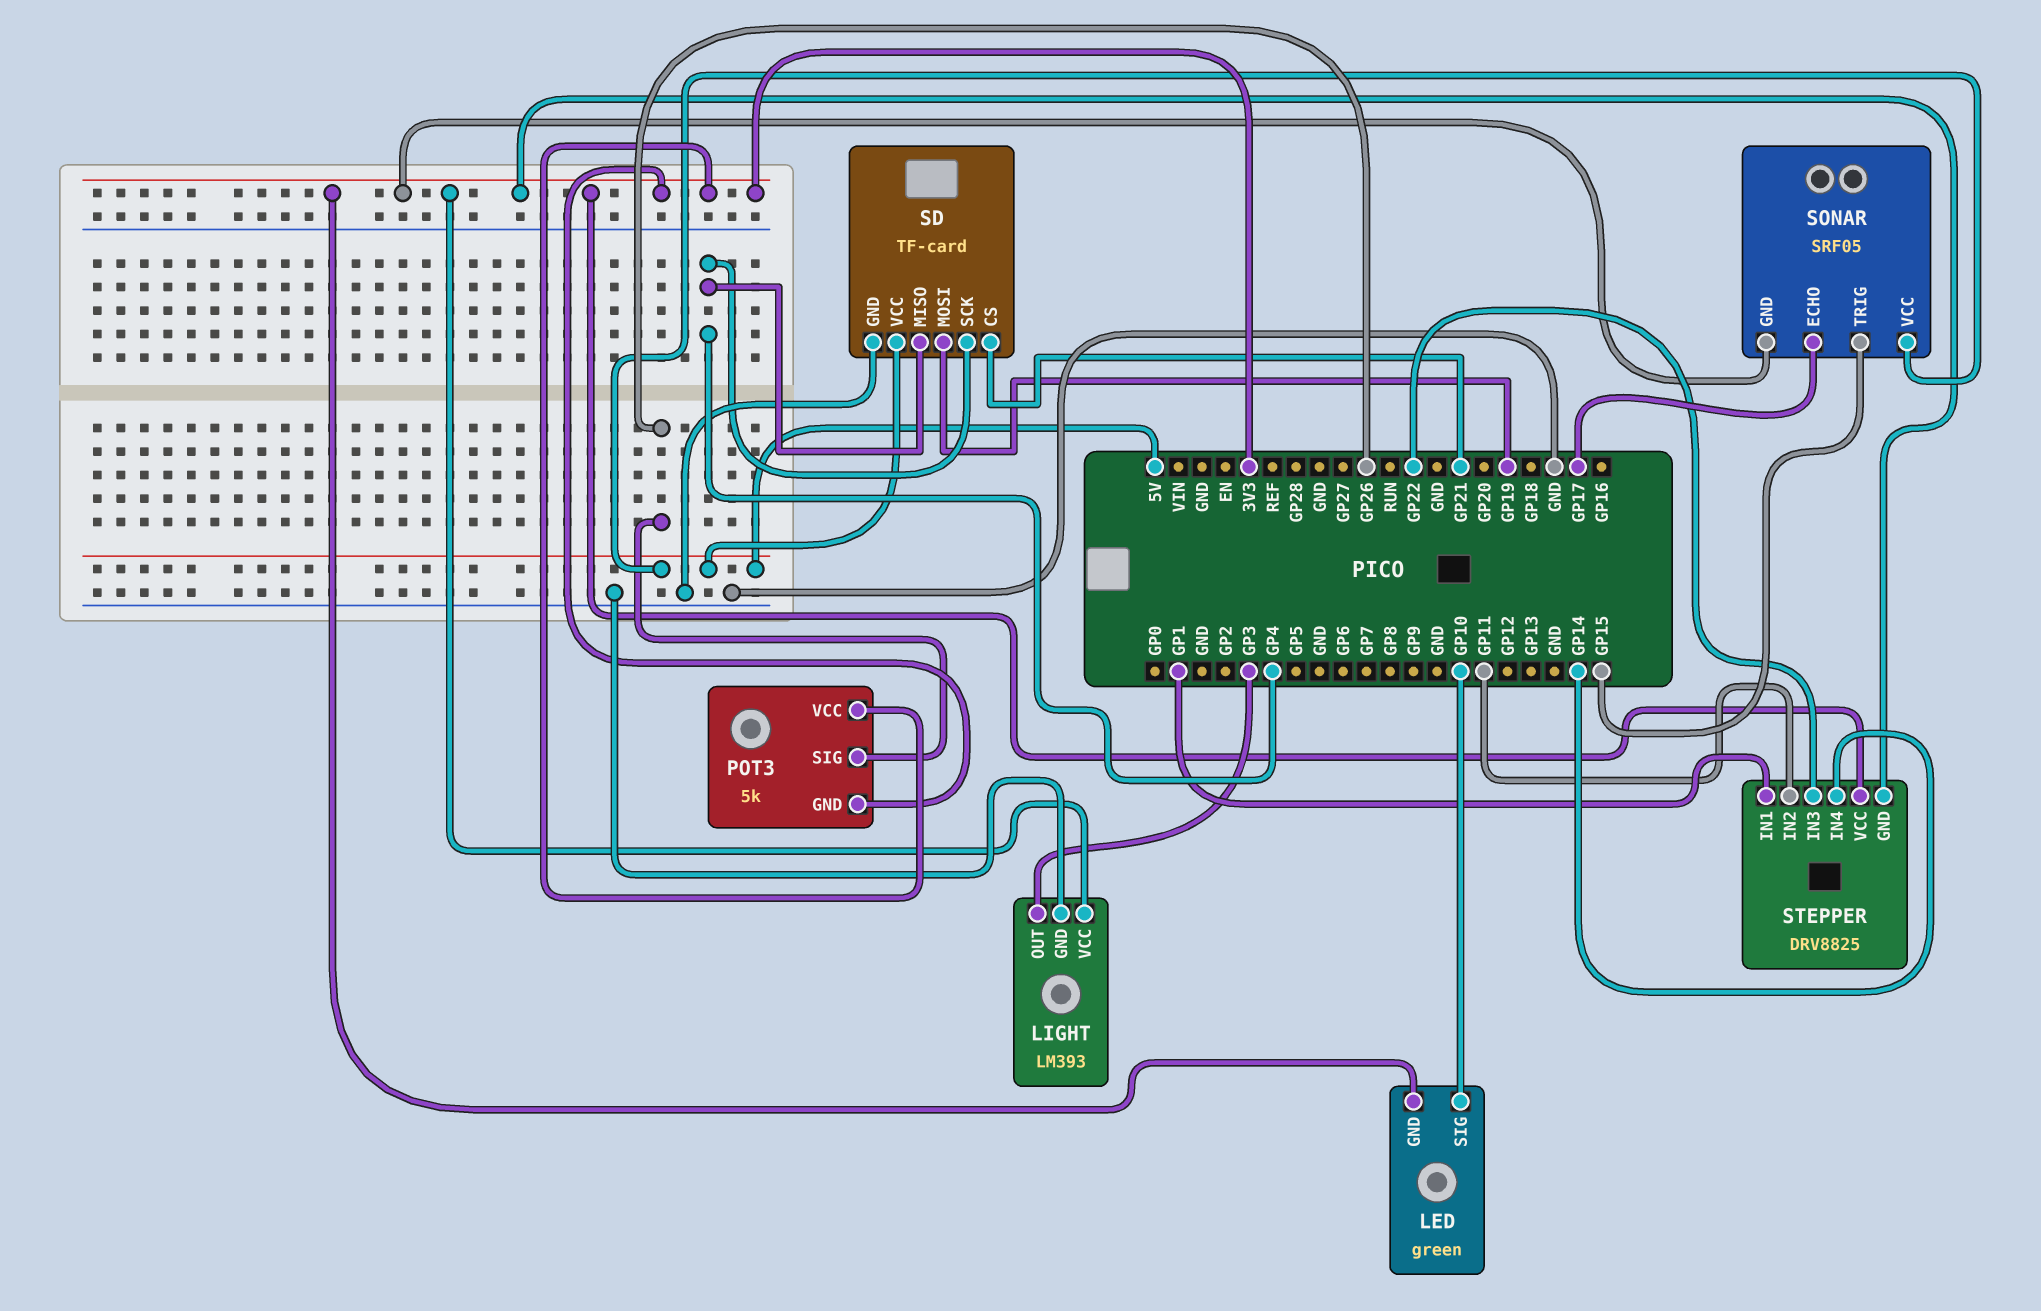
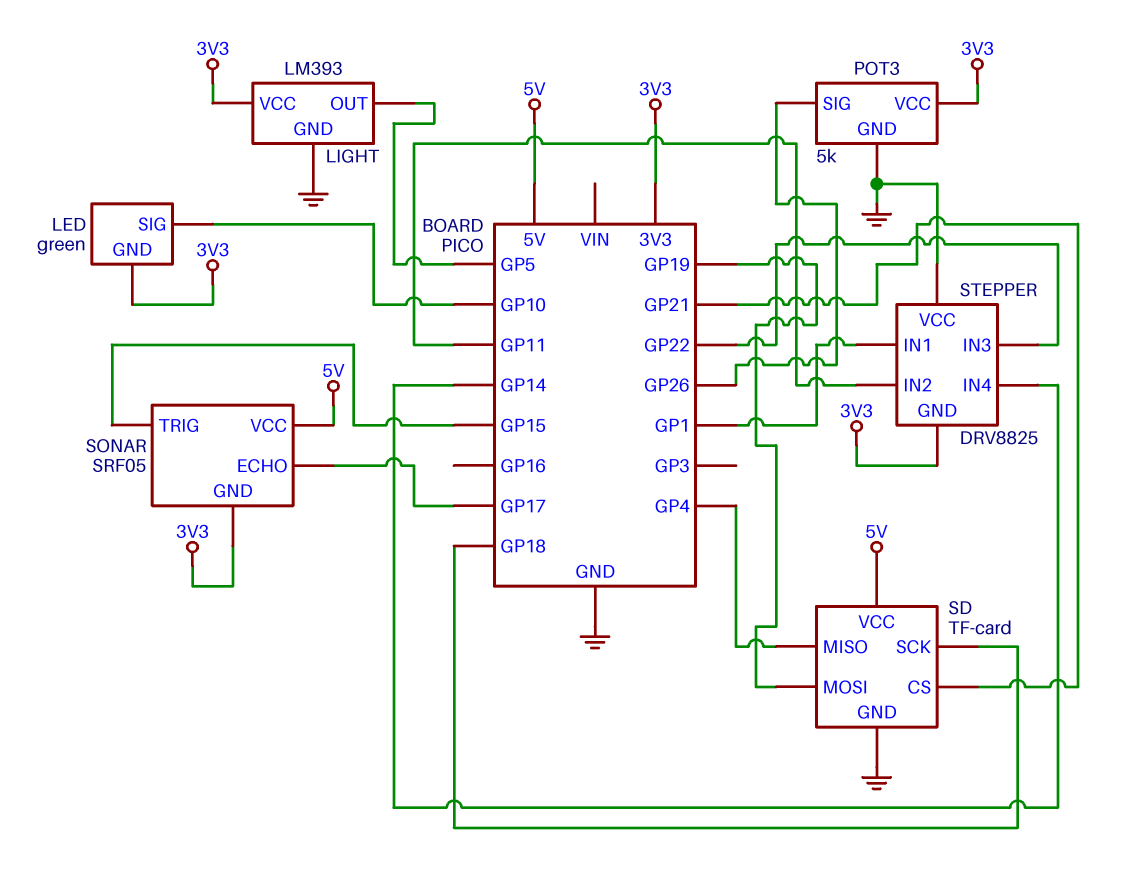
LIGHT pin OUT: GP3 -> GP5
POT3 pin GND: 3V3 -> GND
SD pin SCK: GP4 -> GP18
STEPPER pin VCC: 3V3 -> GND

